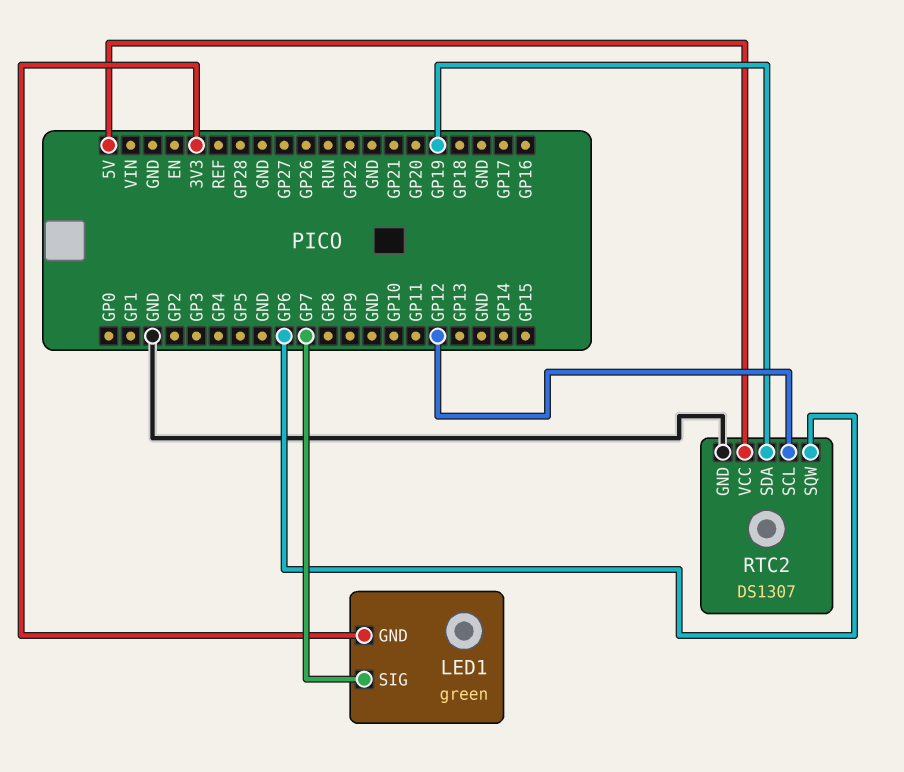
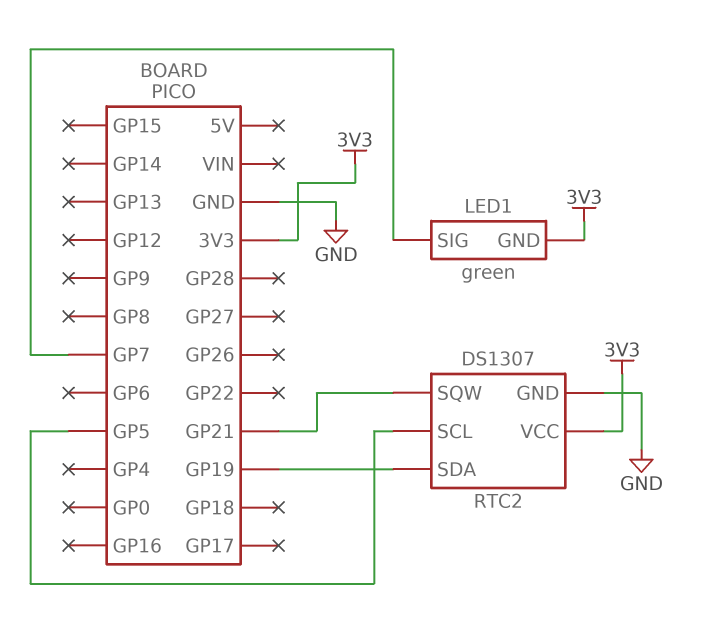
RTC2 pin SCL: GP12 -> GP5
RTC2 pin SQW: GP6 -> GP21
RTC2 pin VCC: 5V -> 3V3

